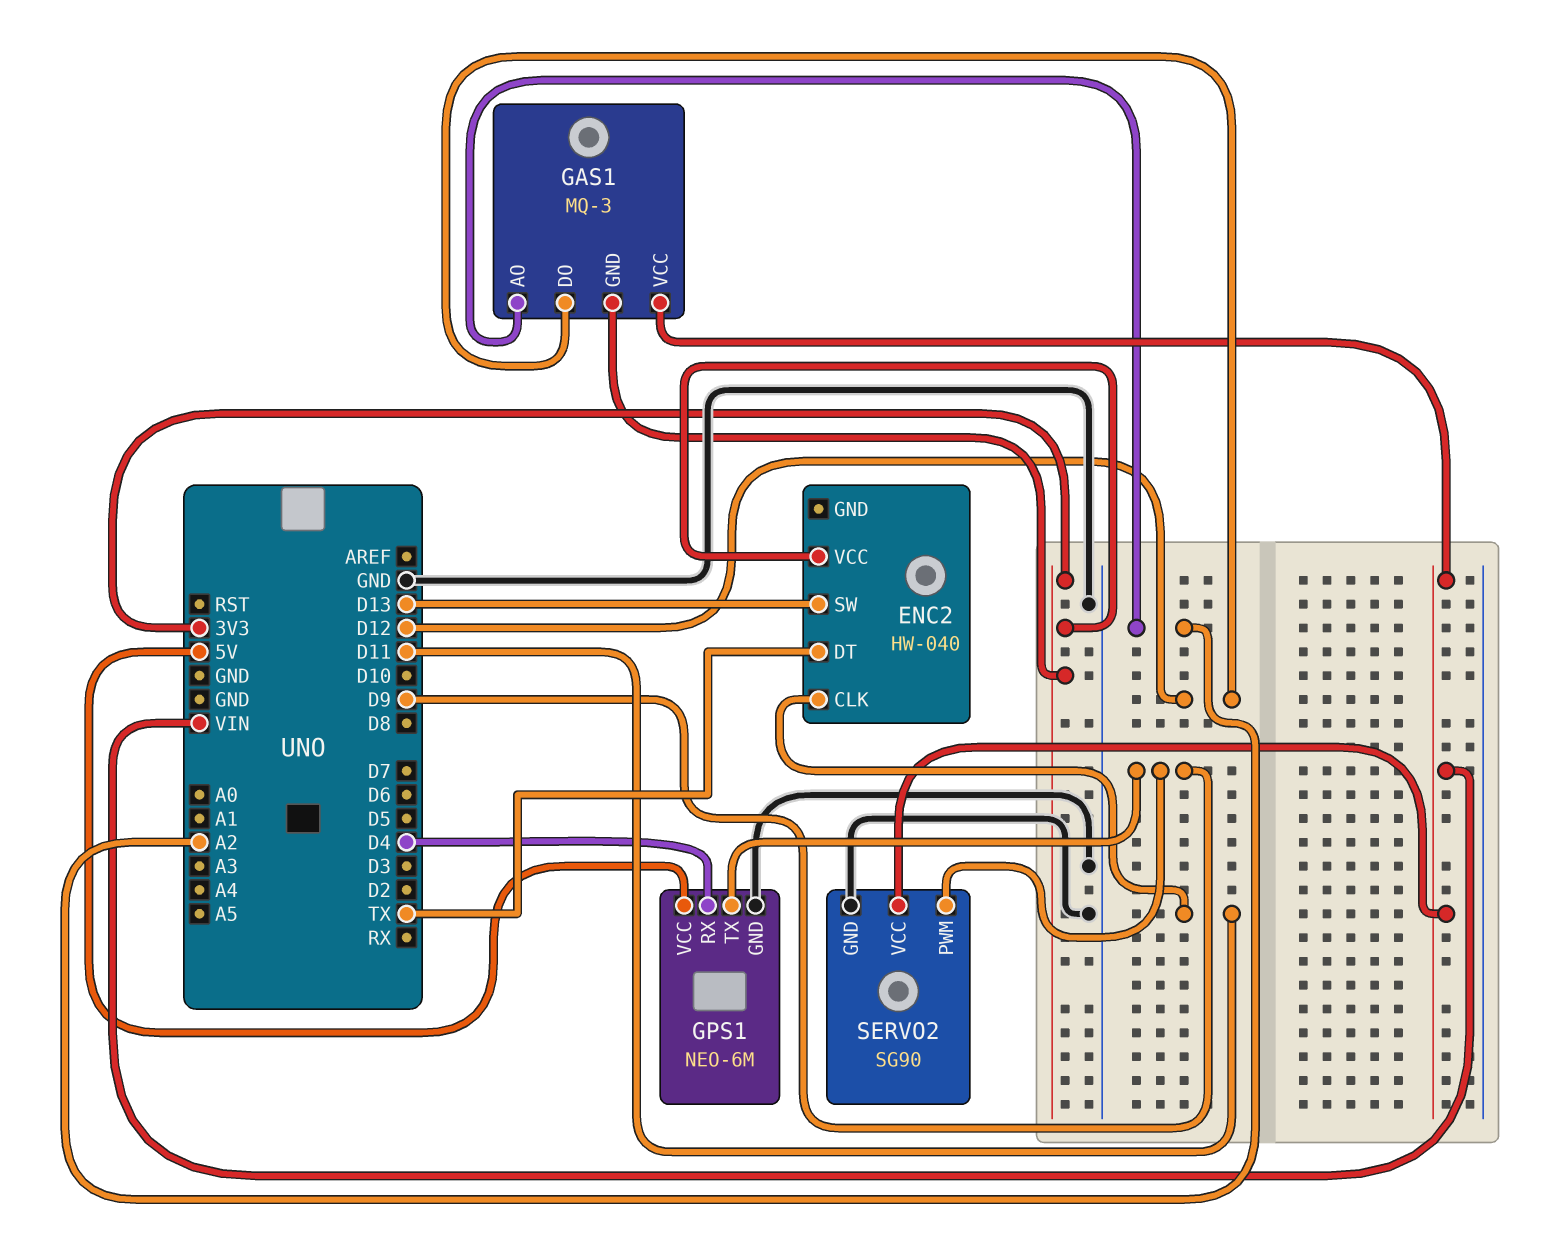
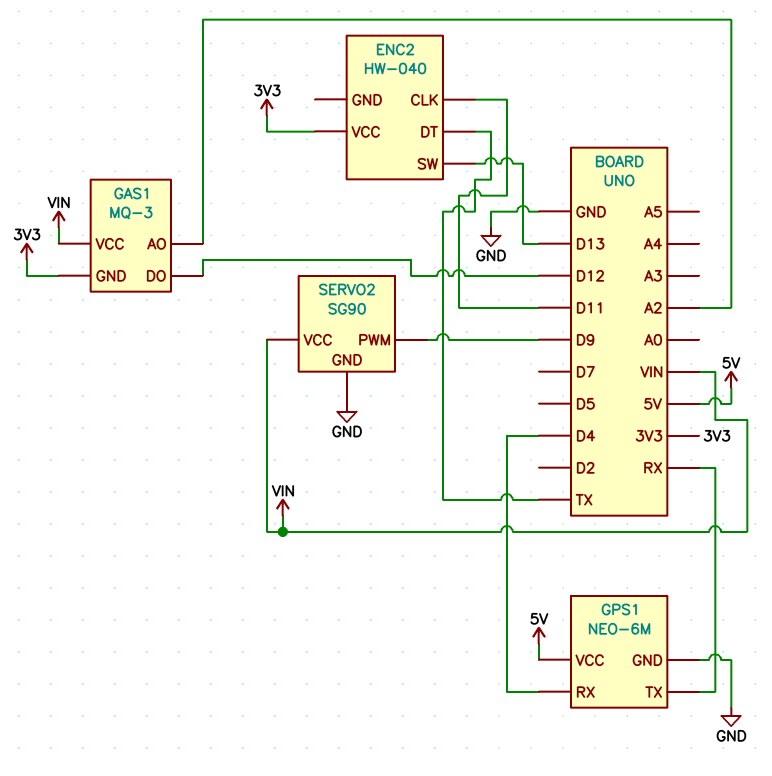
GPS1 pin TX: D9 -> RX

